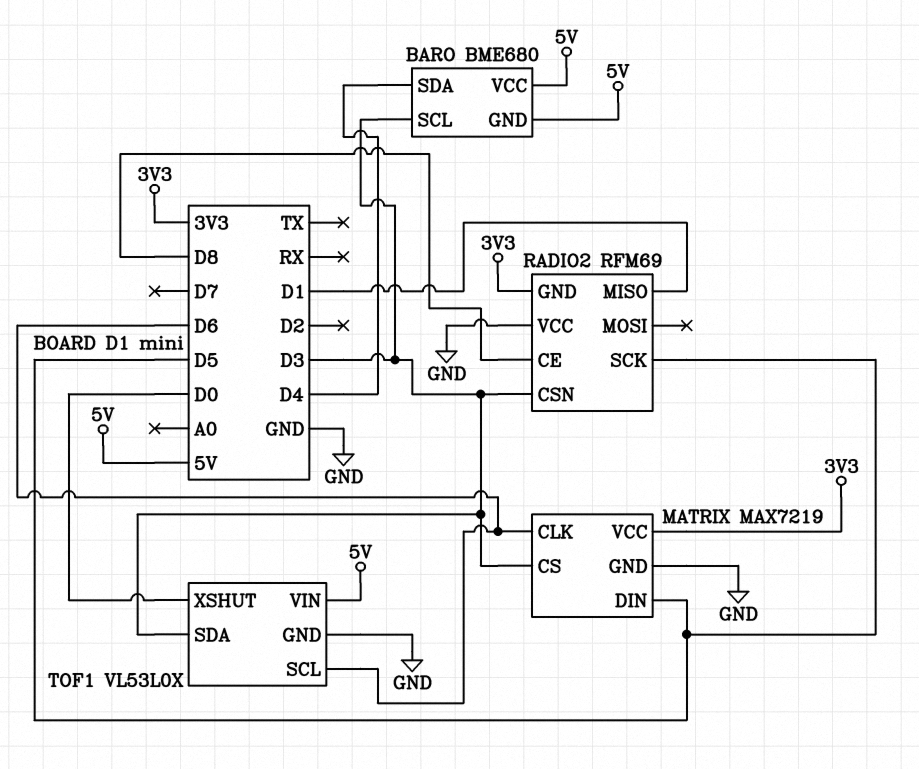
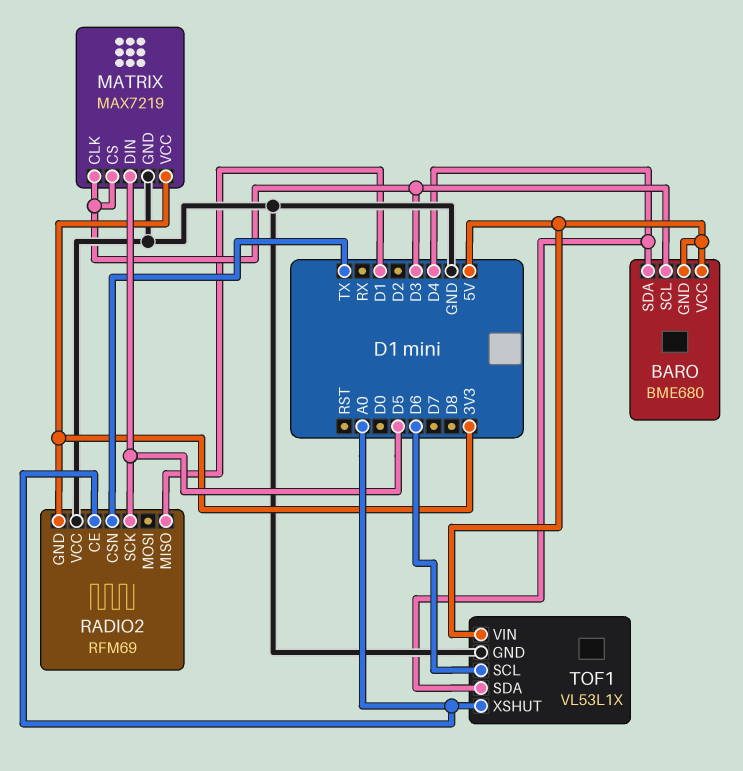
MATRIX pin CLK: D6 -> D3
RADIO2 pin CE: D8 -> A0
RADIO2 pin CSN: D3 -> TX
TOF1: VL53L0X -> VL53L1X
TOF1 pin SDA: D3 -> D4
TOF1 pin XSHUT: D0 -> A0

